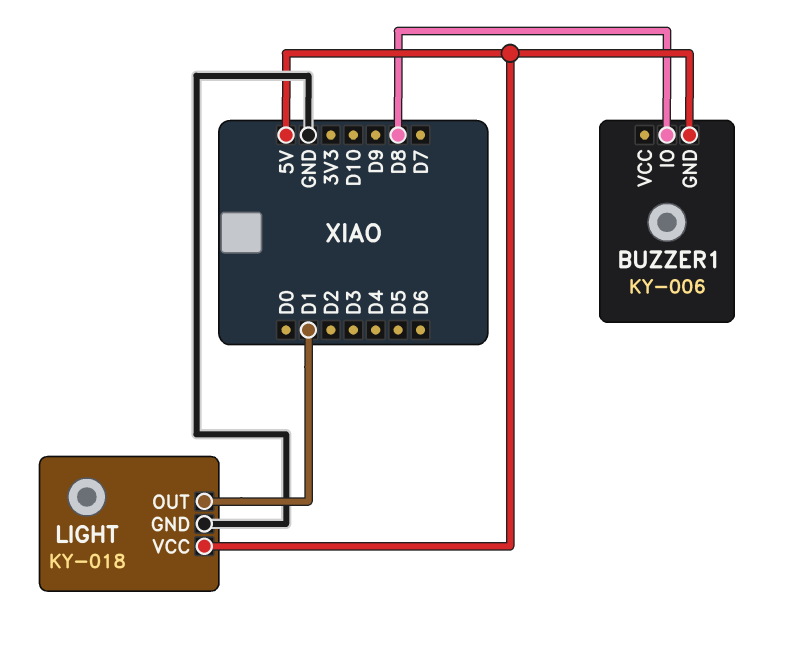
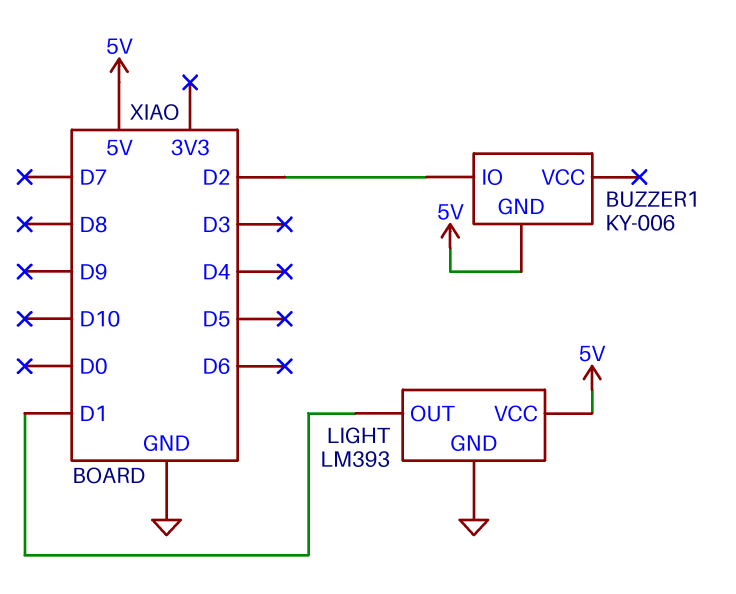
BUZZER1 pin IO: D8 -> D2
LIGHT: KY-018 -> LM393

